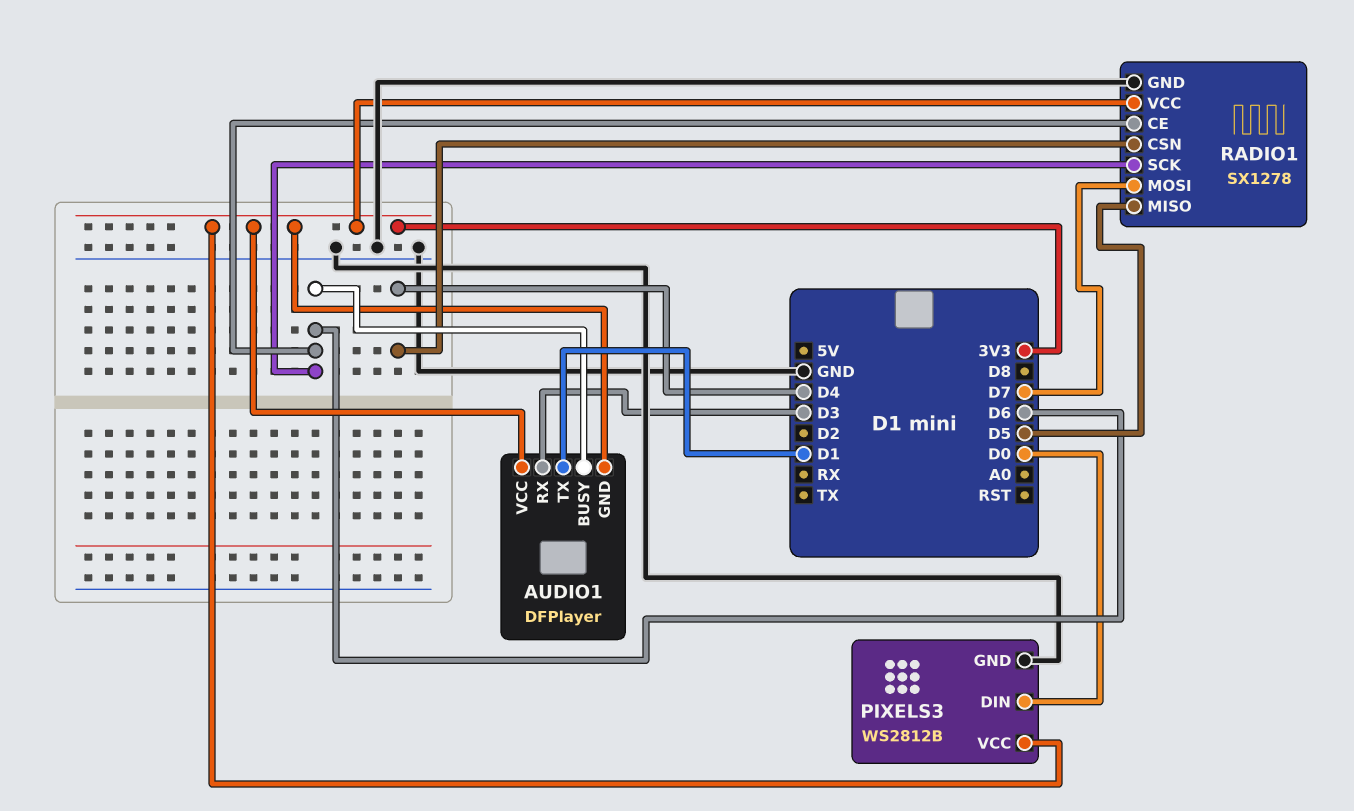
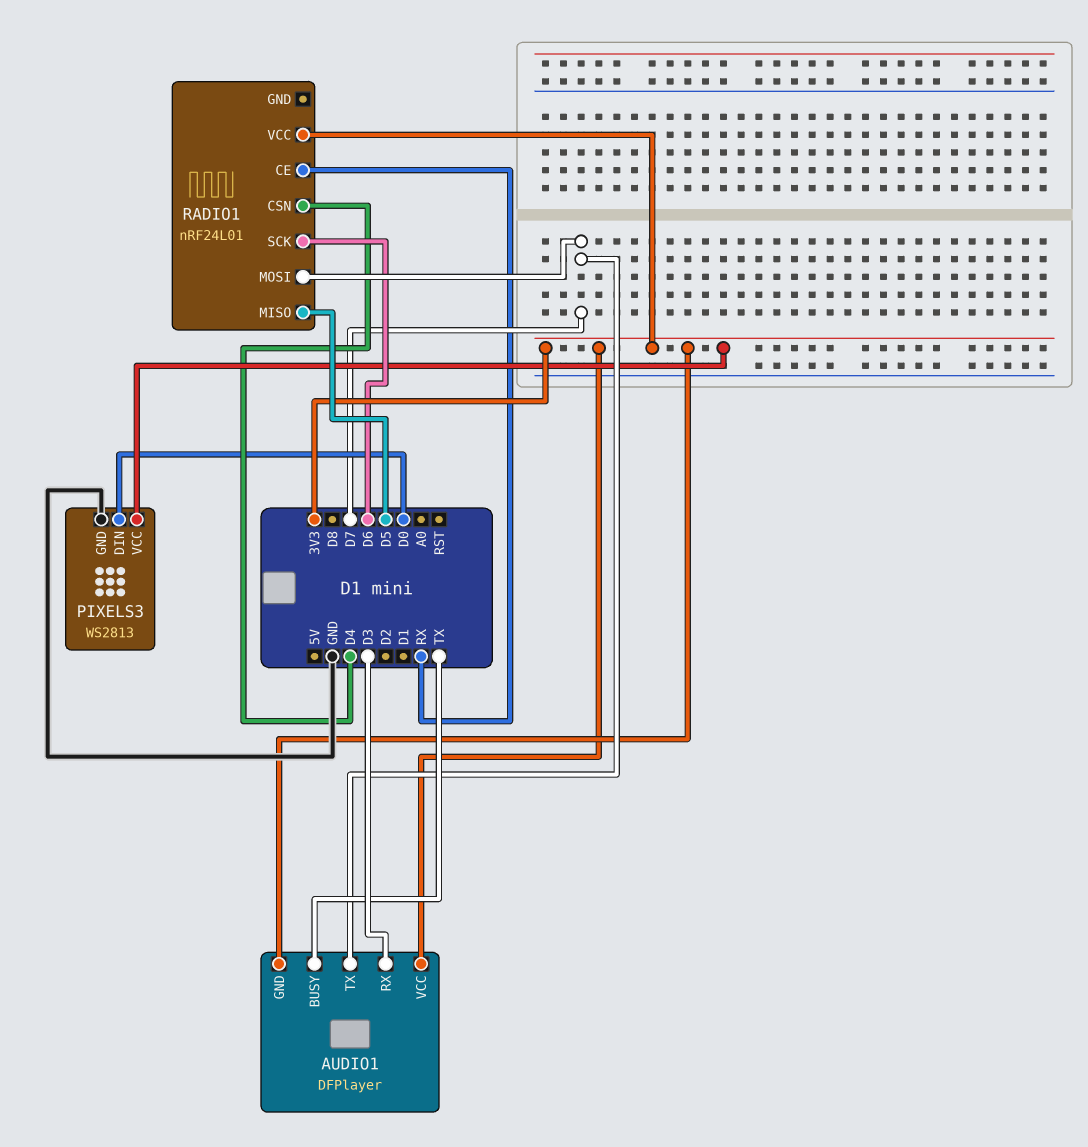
AUDIO1 pin BUSY: D6 -> TX
AUDIO1 pin TX: D1 -> D7
PIXELS3: WS2812B -> WS2813
RADIO1: SX1278 -> nRF24L01
RADIO1 pin CE: D6 -> RX
RADIO1 pin GND: GND -> none

